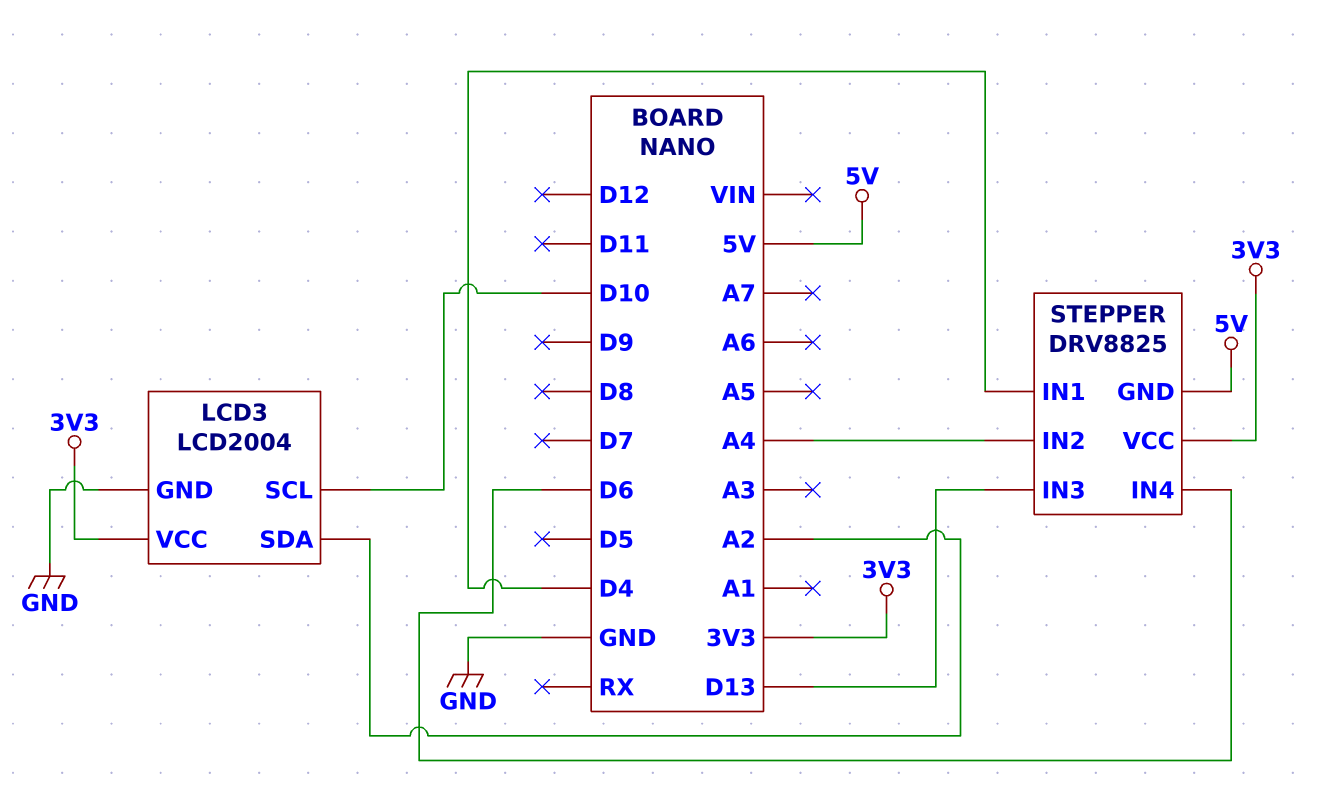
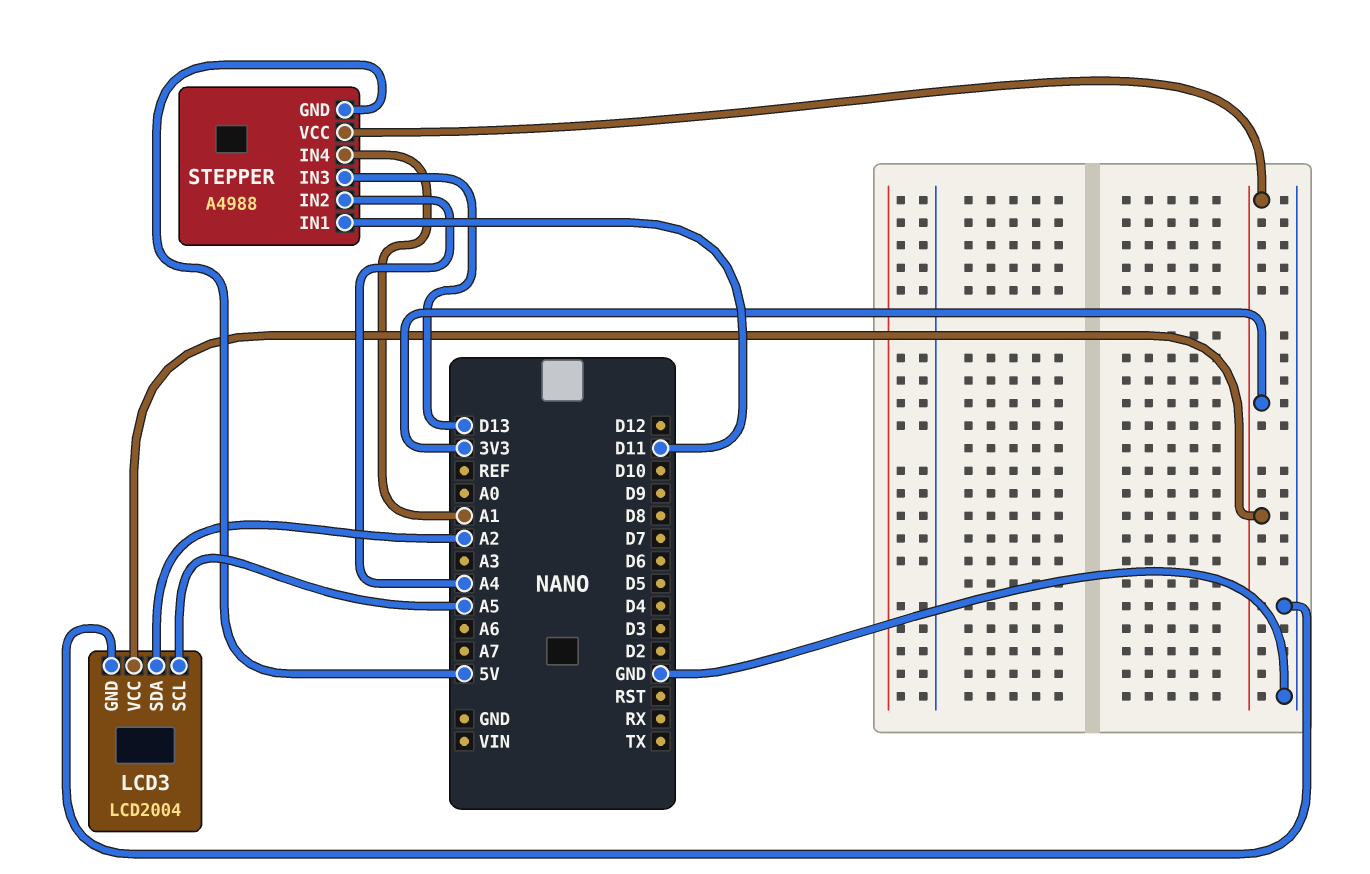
LCD3 pin SCL: D10 -> A5
STEPPER: DRV8825 -> A4988
STEPPER pin IN1: D4 -> D11
STEPPER pin IN4: D6 -> A1

